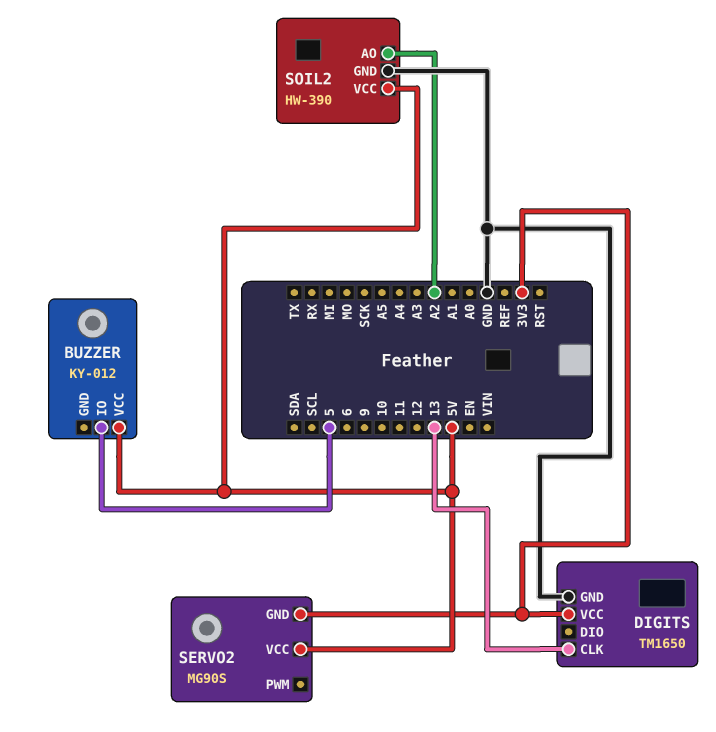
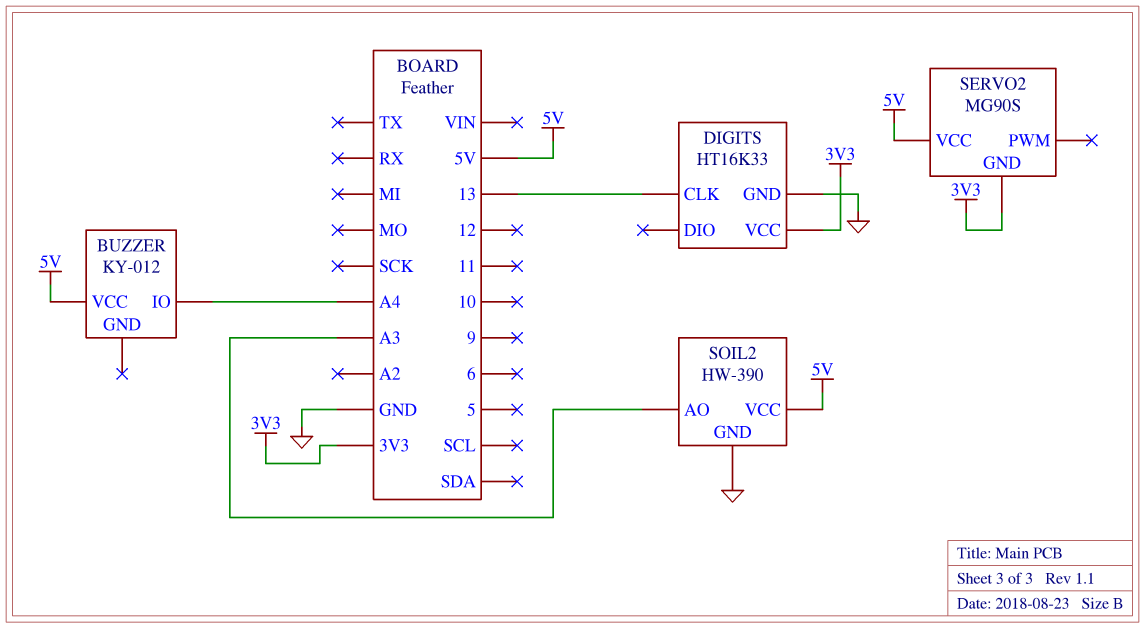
BUZZER pin IO: 5 -> A4
DIGITS: TM1650 -> HT16K33
SOIL2 pin AO: A2 -> A3

